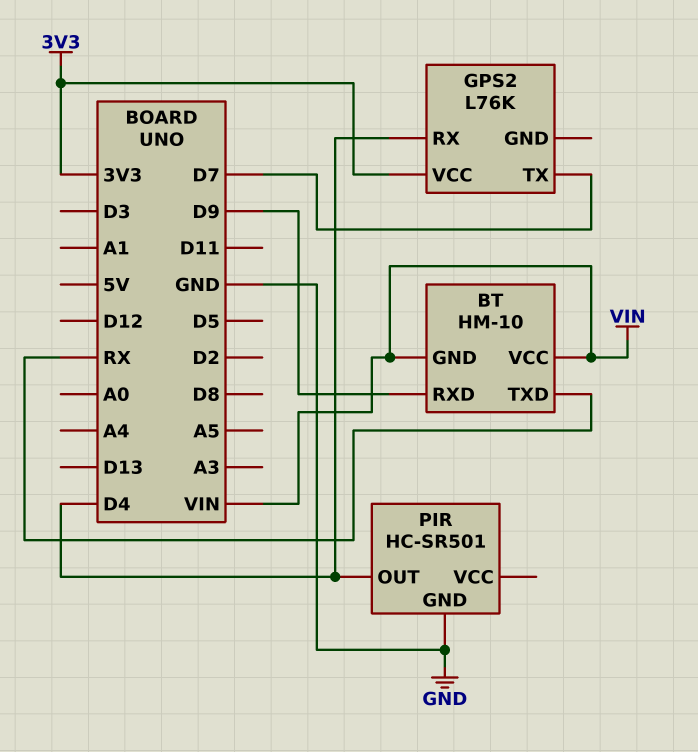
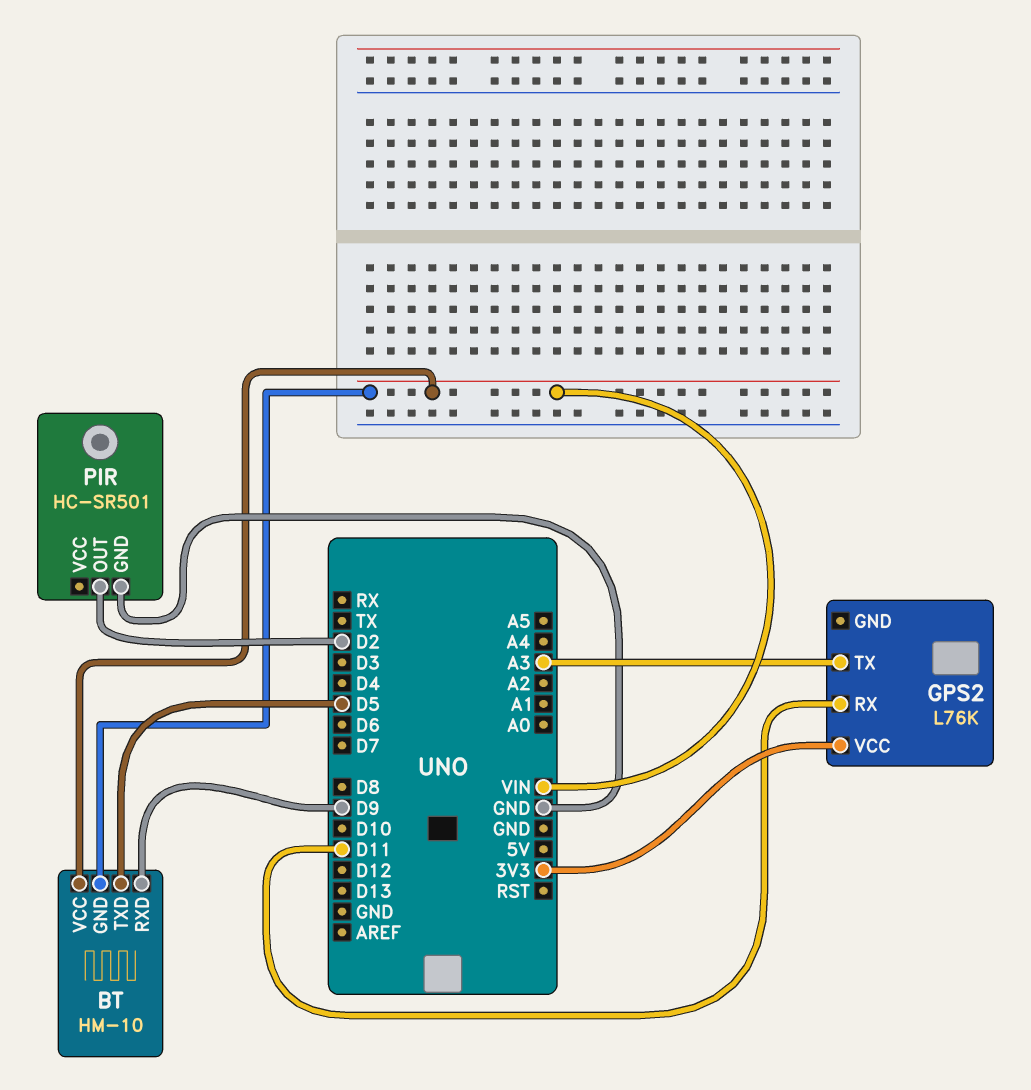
BT pin TXD: RX -> D5
GPS2 pin RX: D4 -> D11
GPS2 pin TX: D7 -> A3
PIR pin OUT: D4 -> D2

